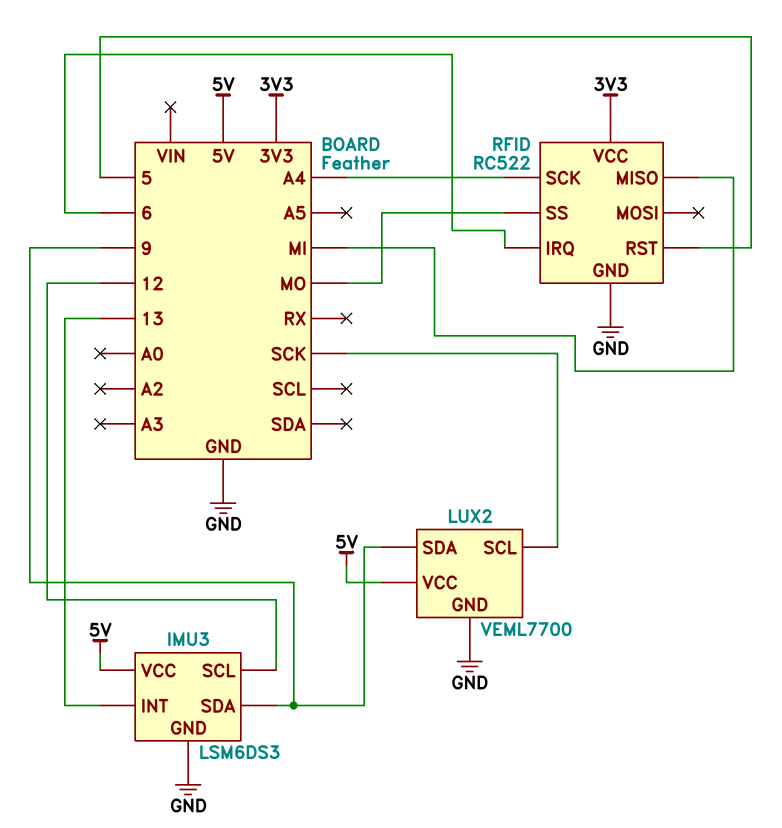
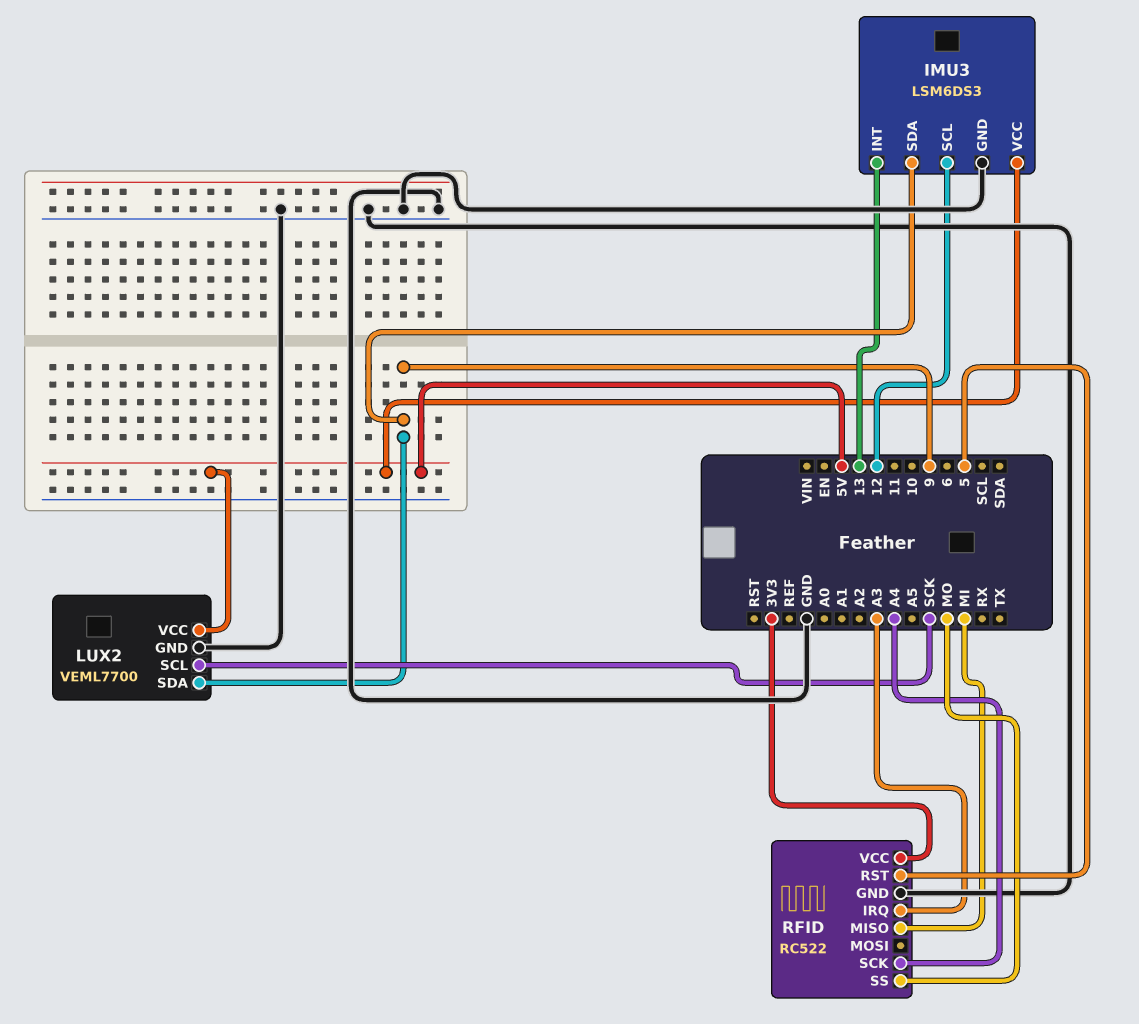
RFID pin IRQ: 6 -> A3

